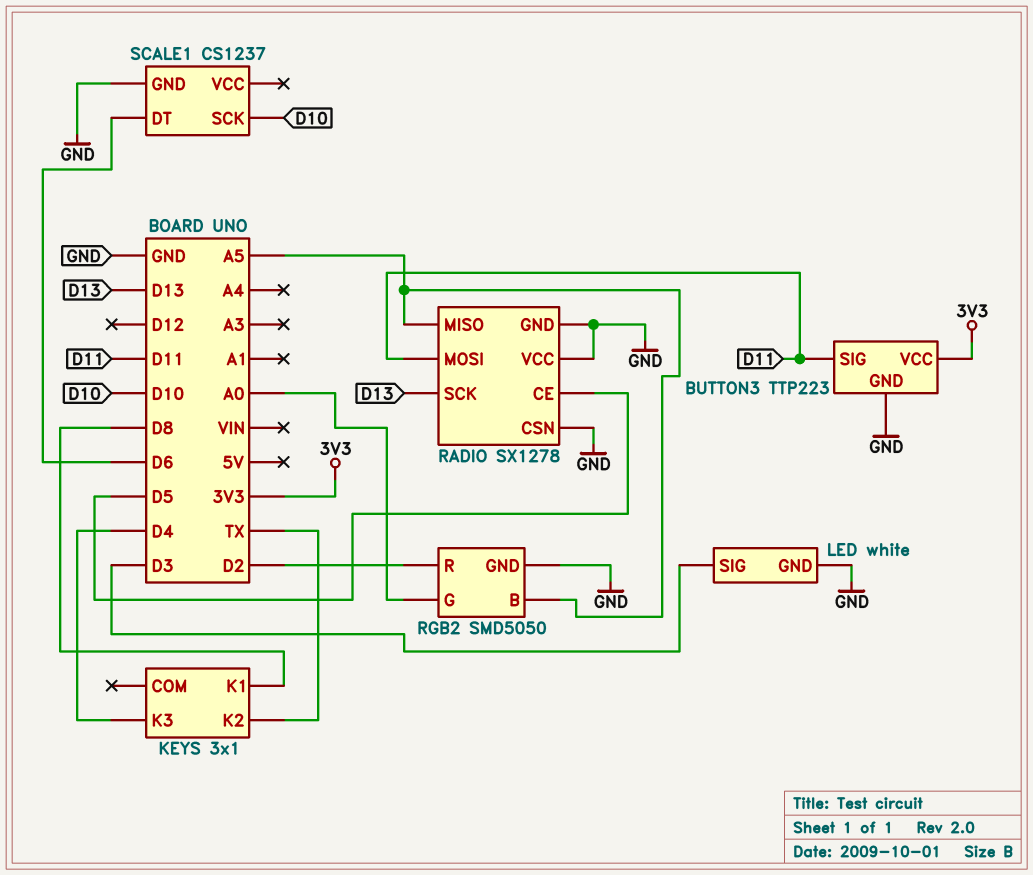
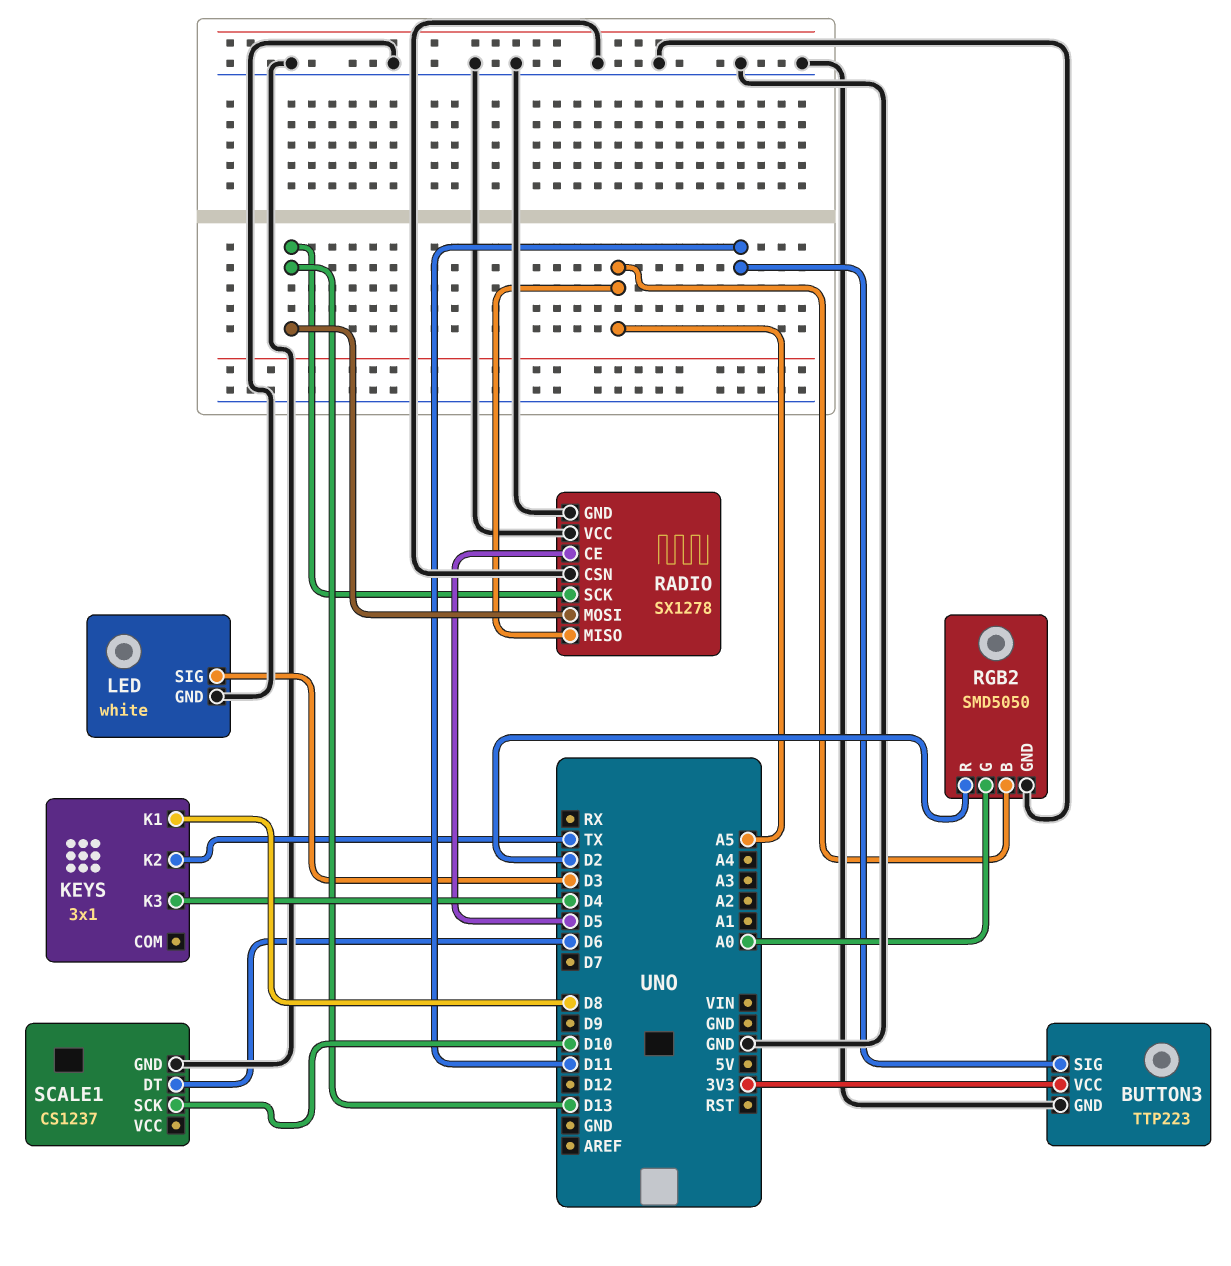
RADIO pin MOSI: D11 -> D13

